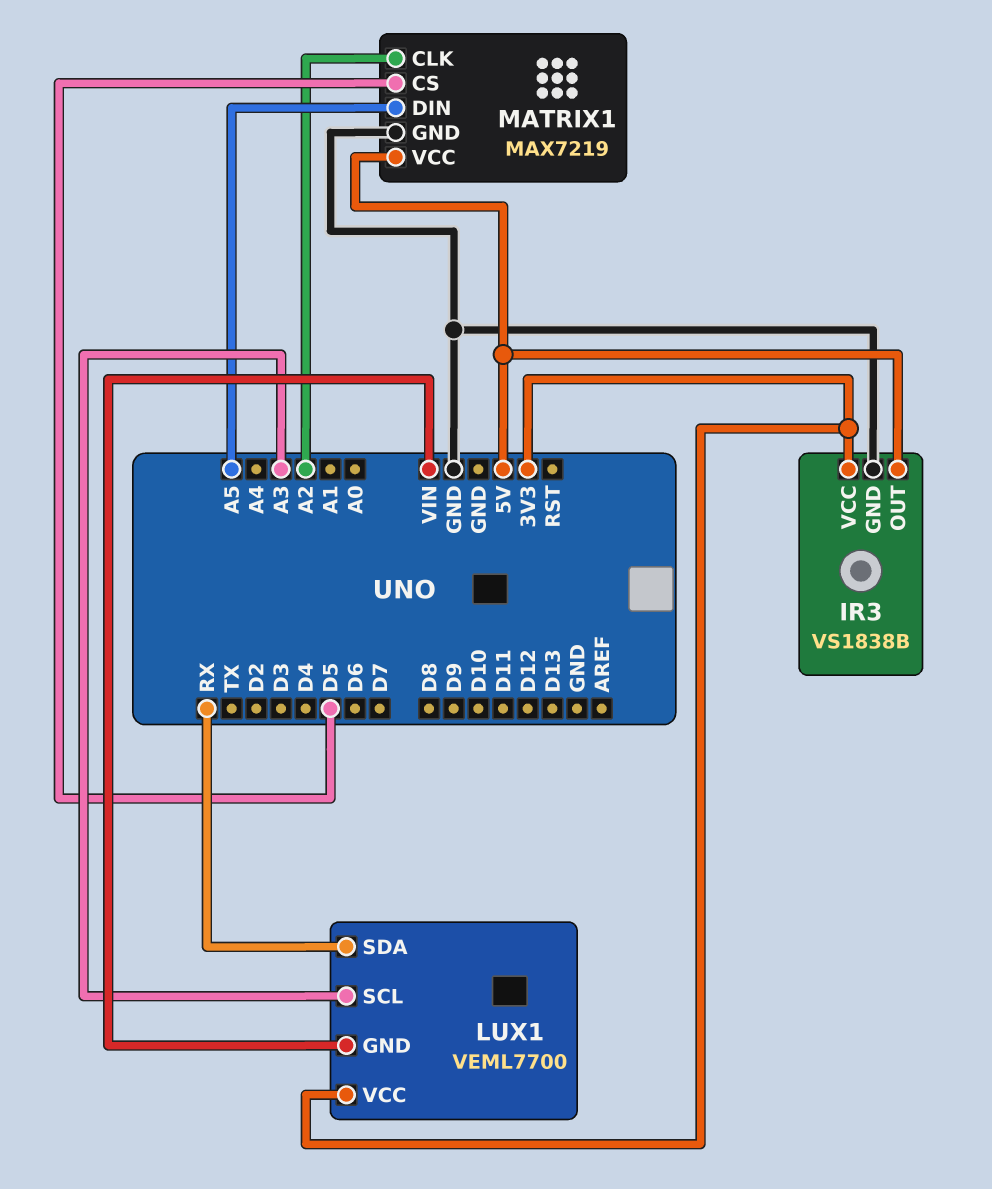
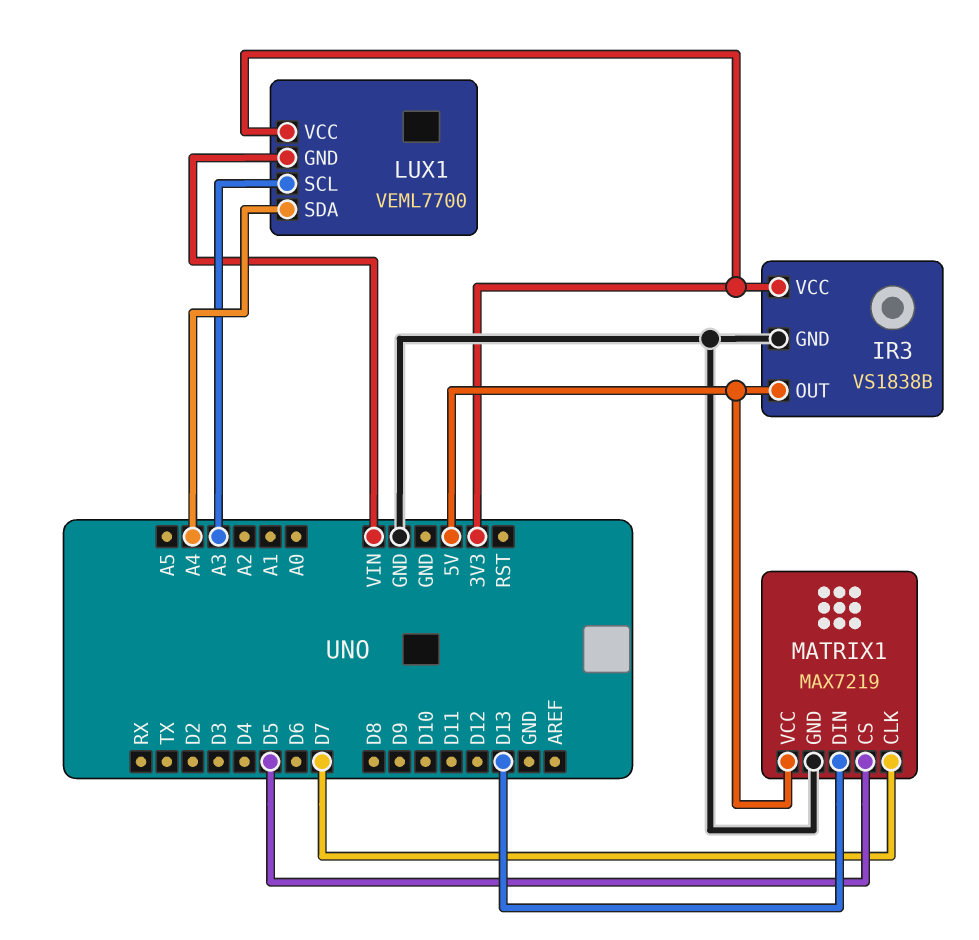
LUX1 pin SDA: RX -> A4
MATRIX1 pin CLK: A2 -> D7
MATRIX1 pin DIN: A5 -> D13

